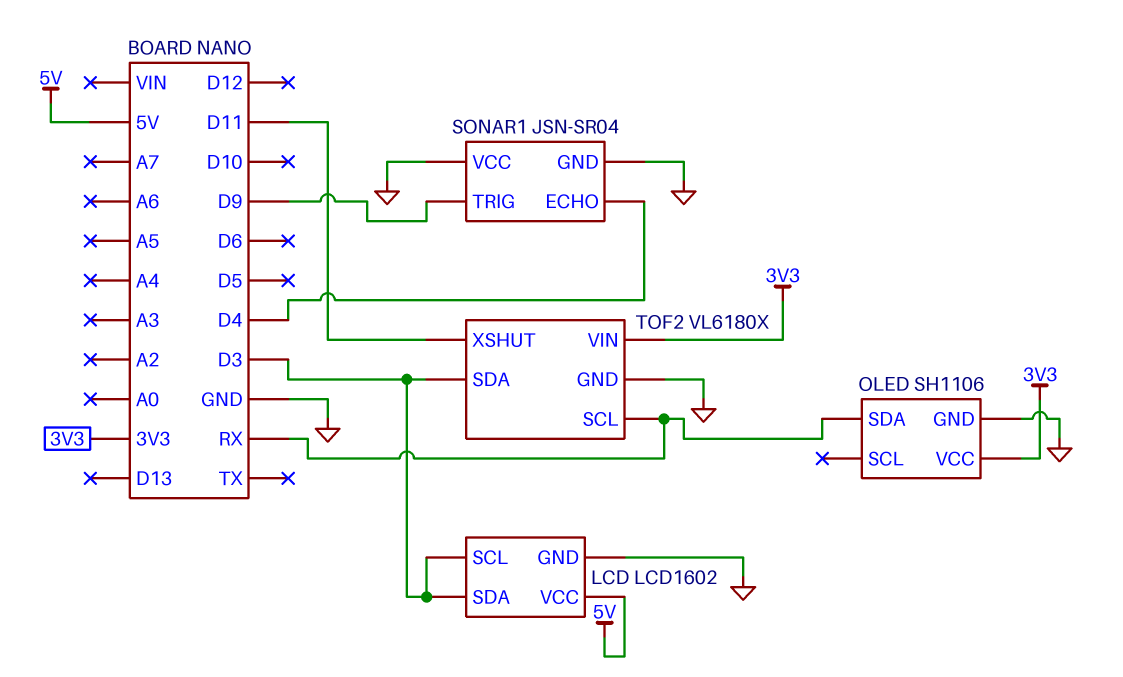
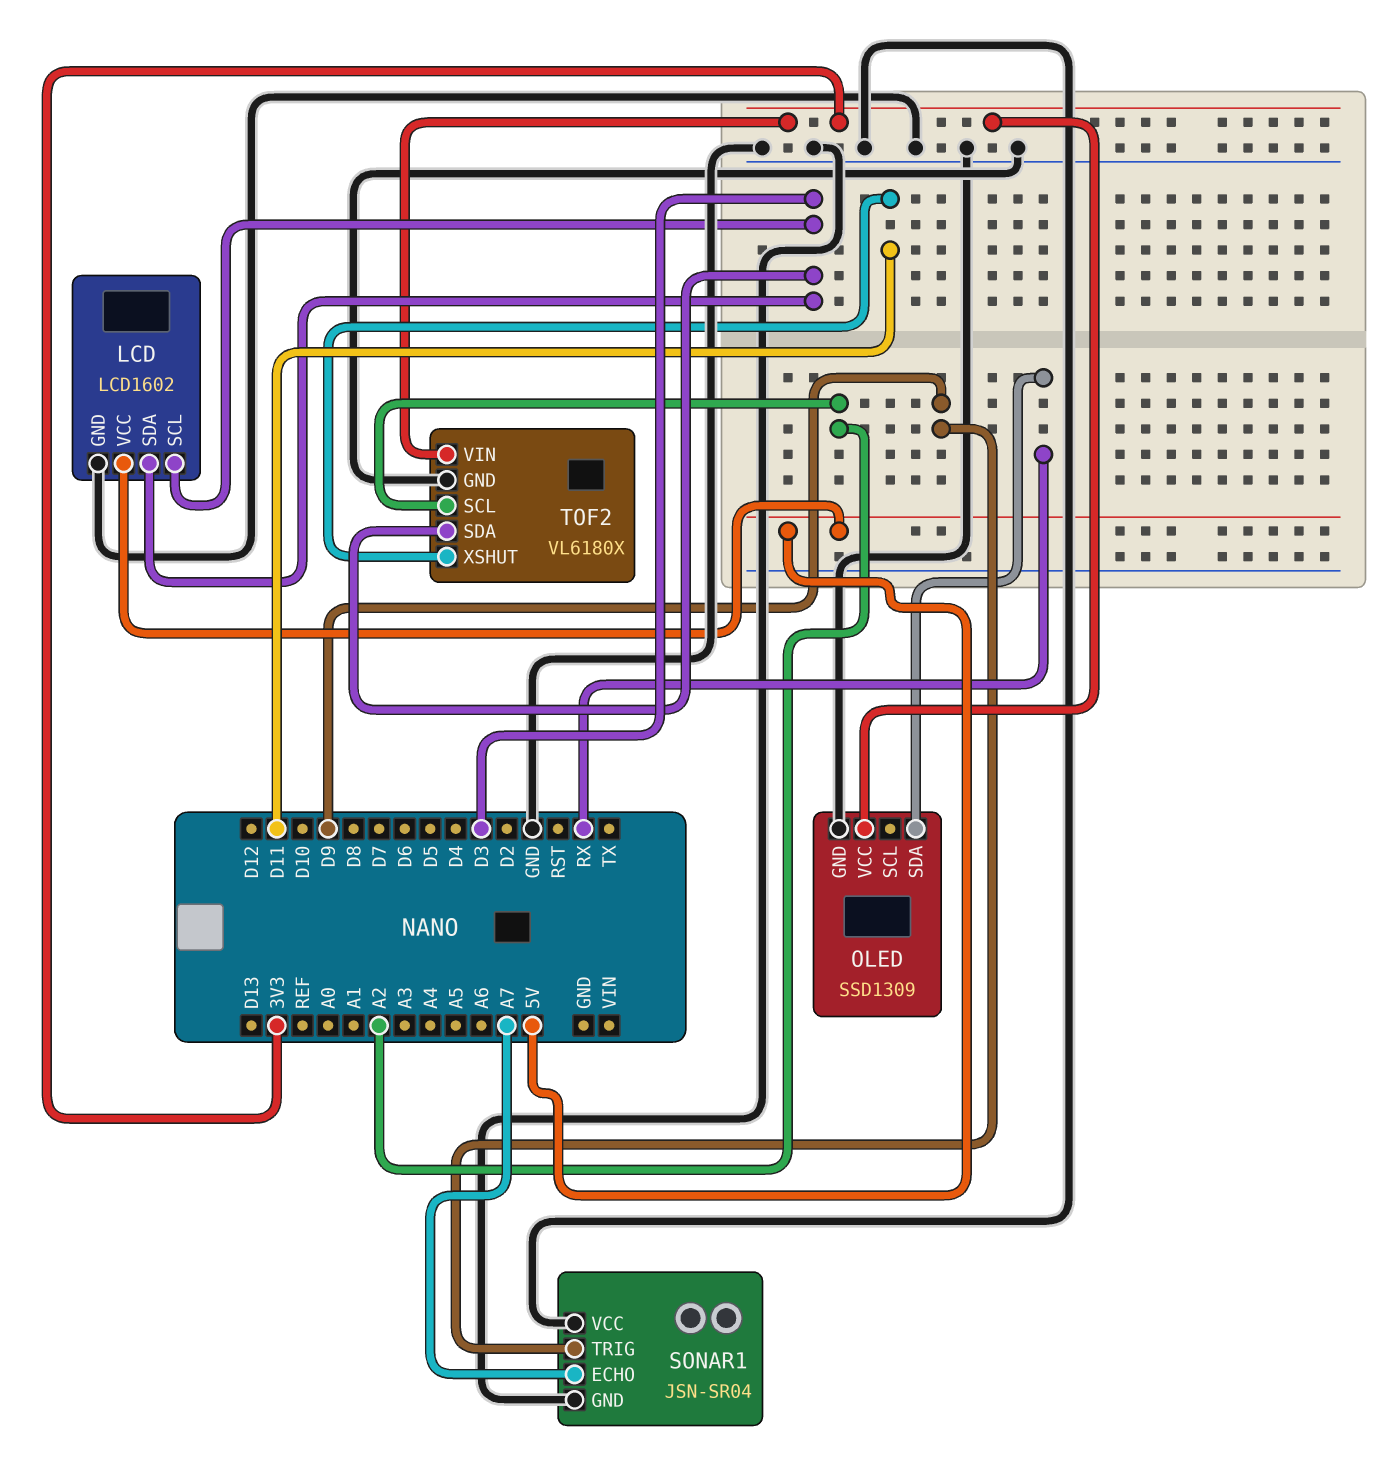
OLED: SH1106 -> SSD1309
SONAR1 pin ECHO: D4 -> A7
TOF2 pin SCL: RX -> A2

